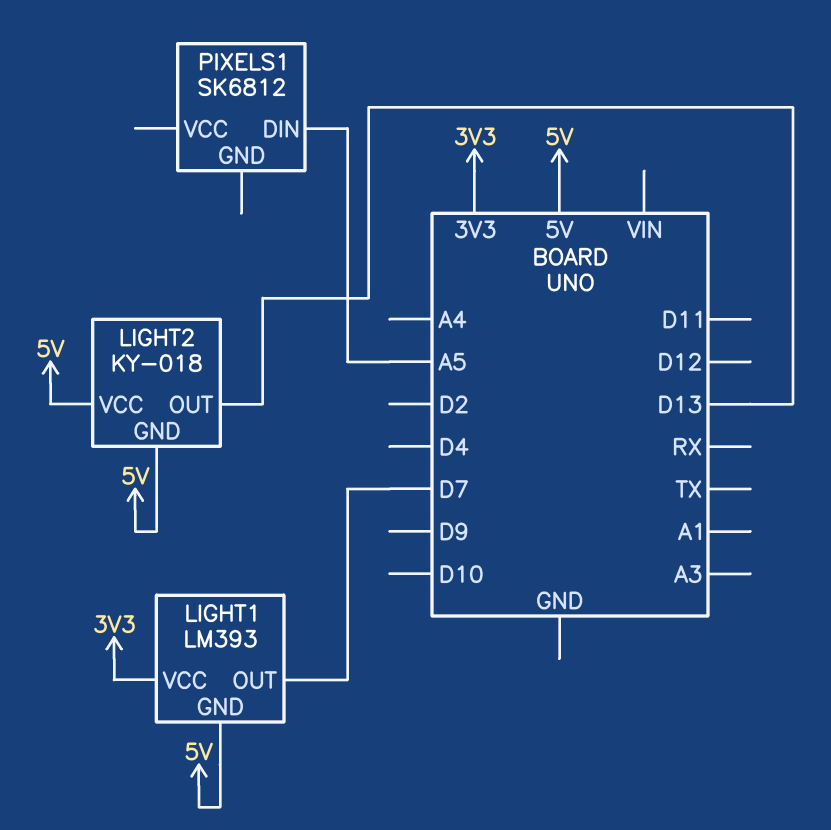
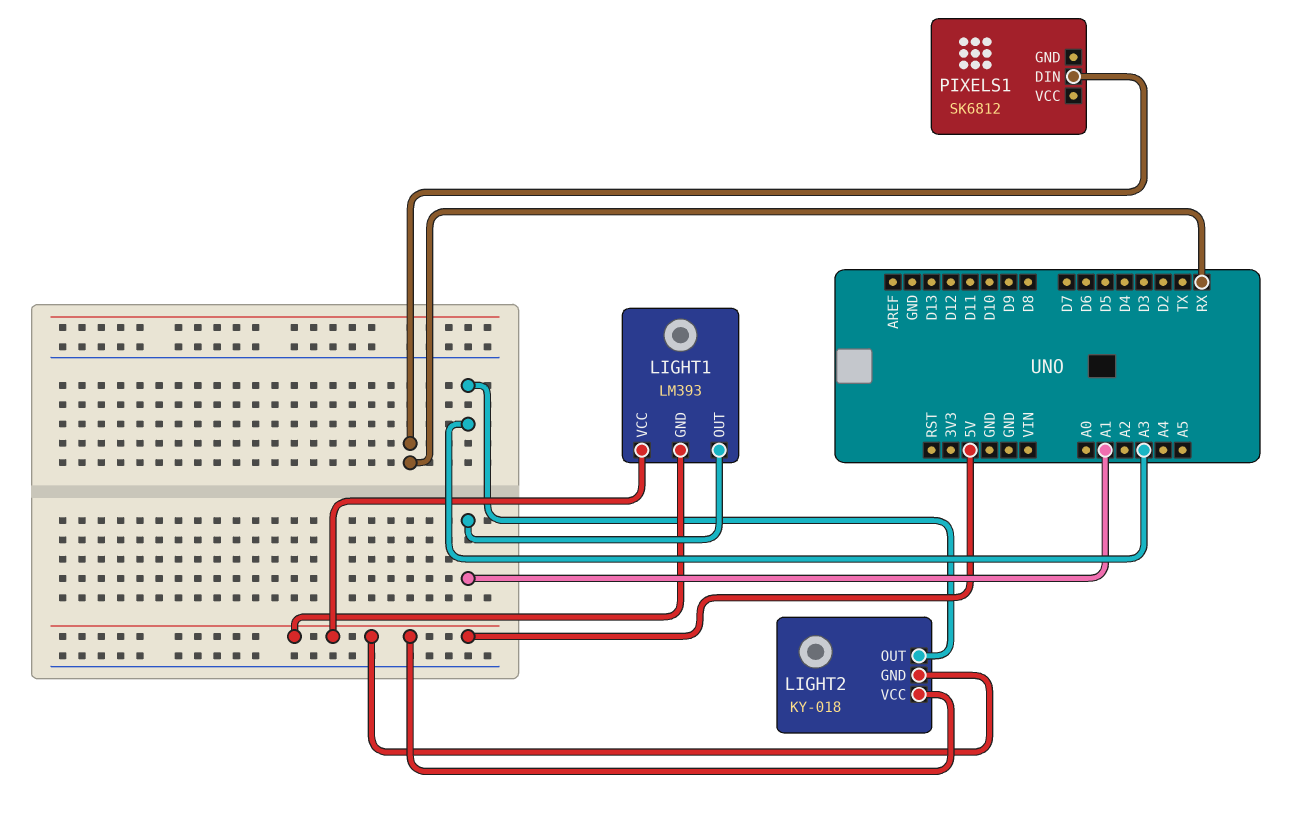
LIGHT1 pin OUT: D7 -> A1
LIGHT1 pin VCC: 3V3 -> 5V
LIGHT2 pin OUT: D13 -> A3
PIXELS1 pin DIN: A5 -> RX

